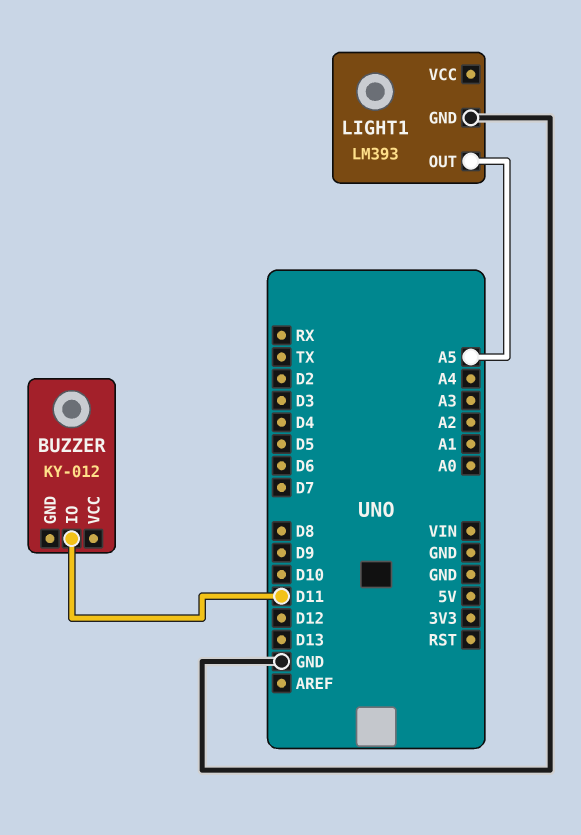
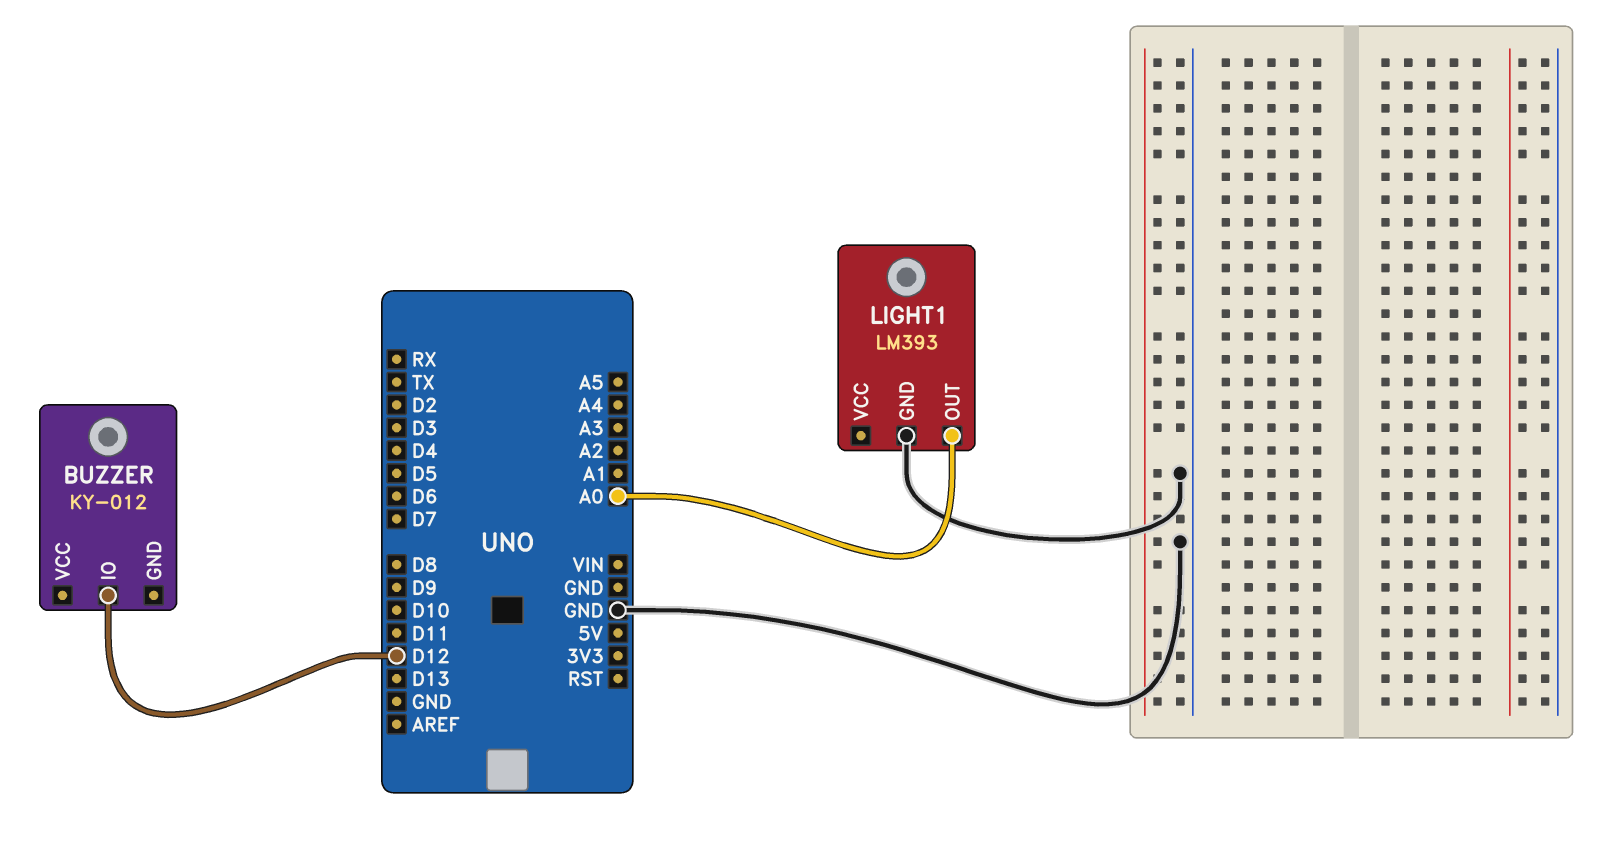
BUZZER pin IO: D11 -> D12
LIGHT1 pin OUT: A5 -> A0

